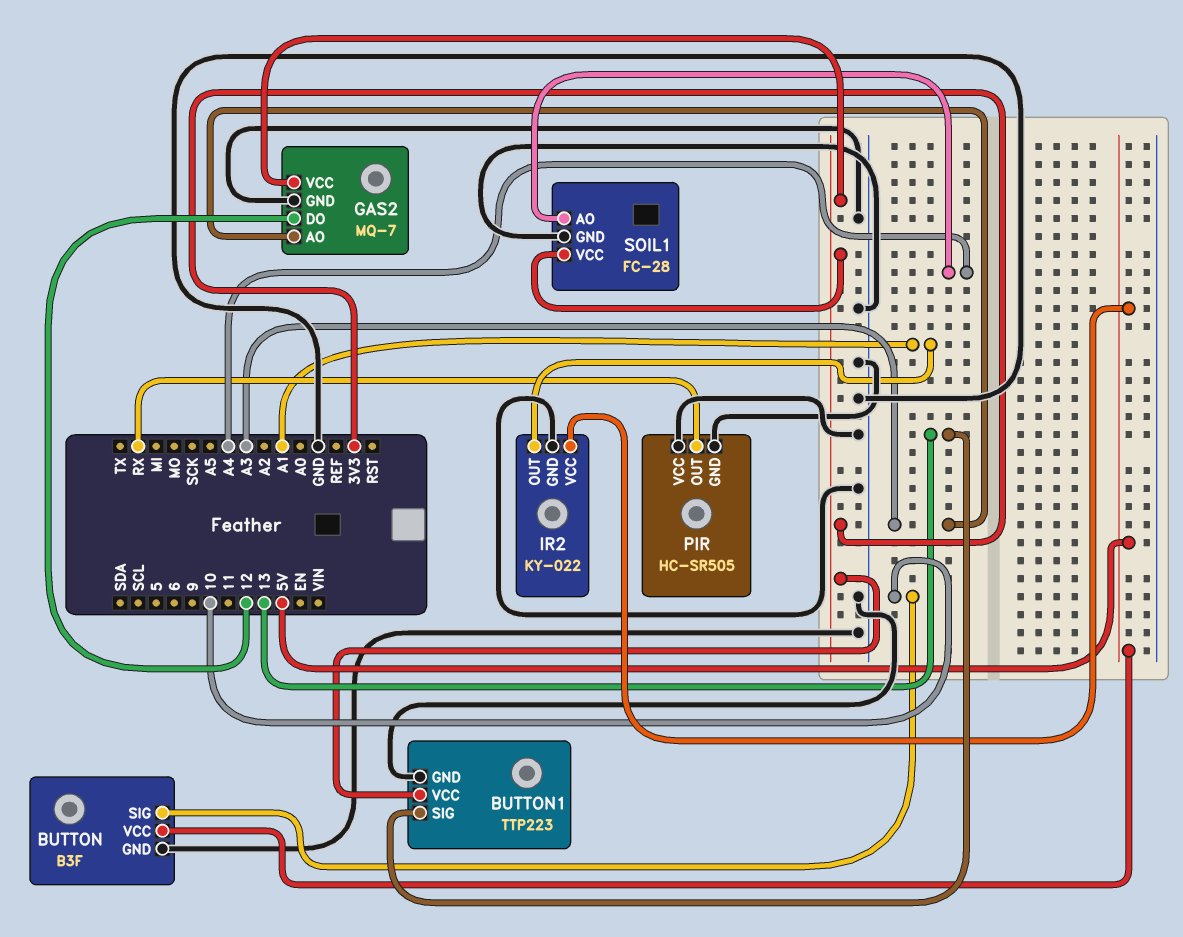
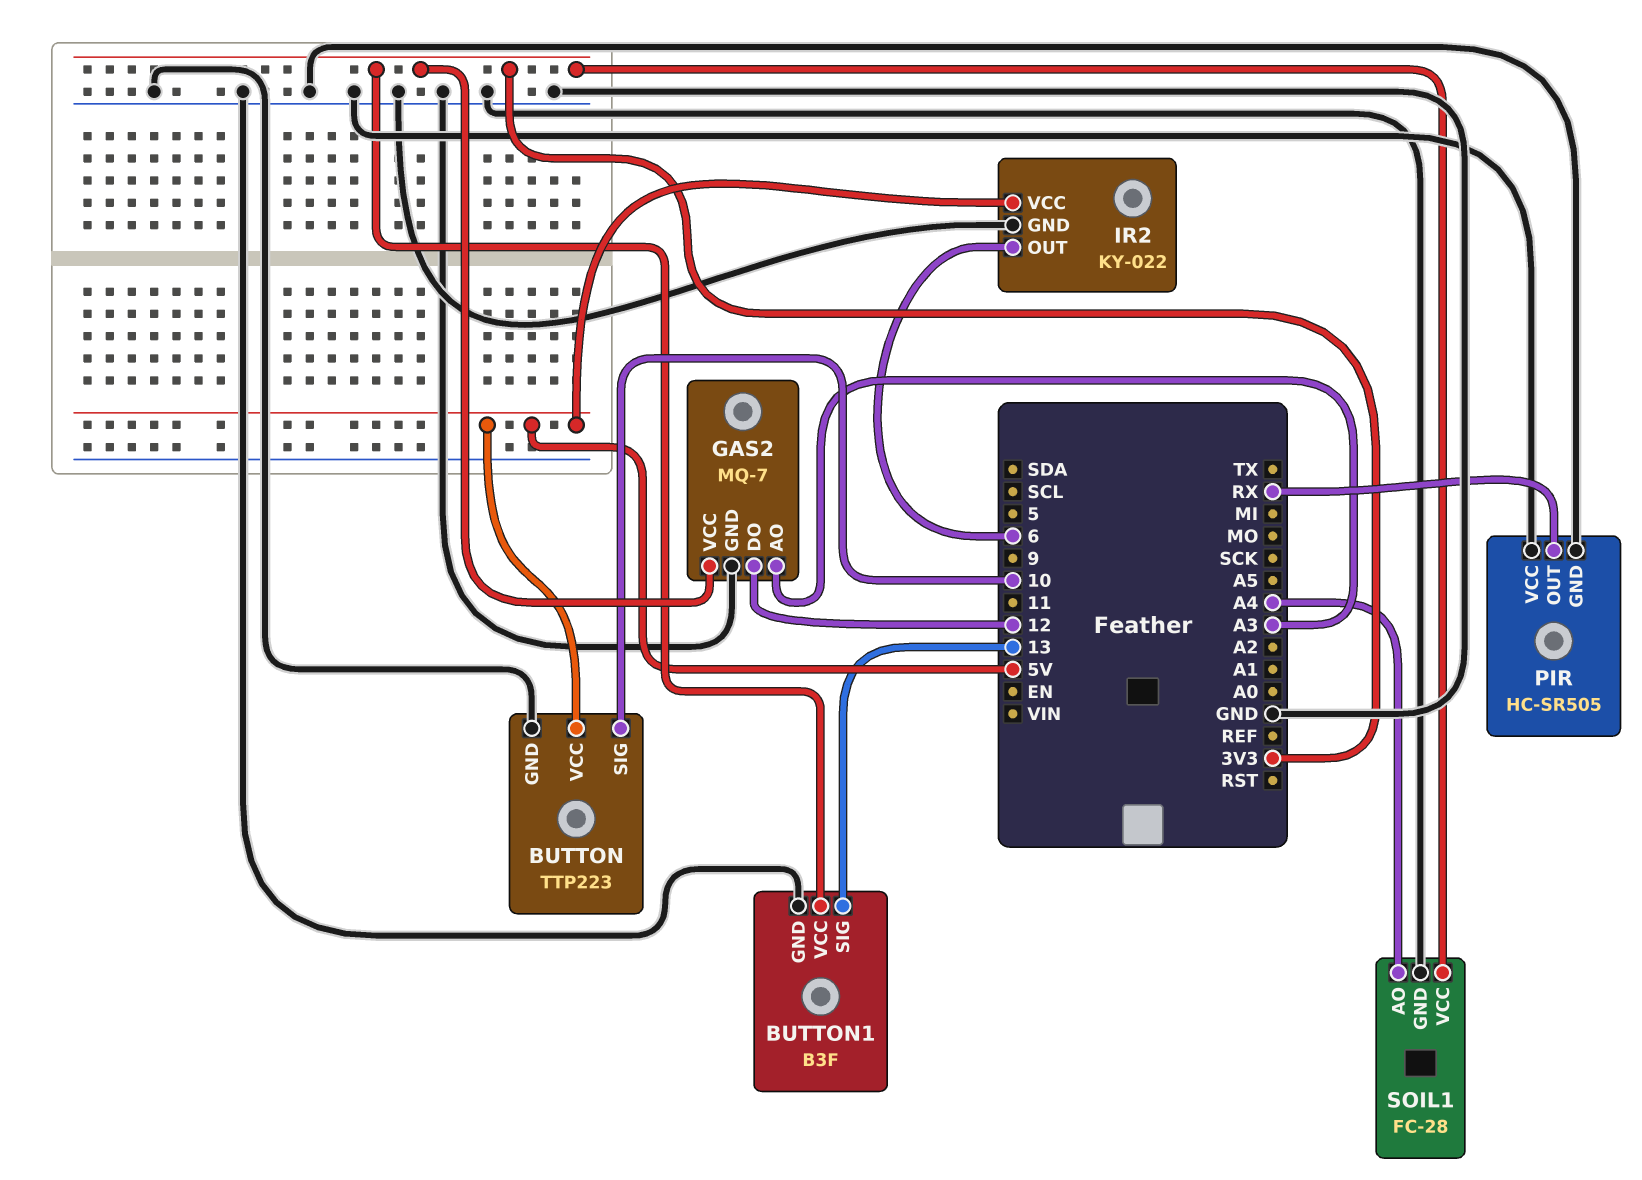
BUTTON: B3F -> TTP223
BUTTON1: TTP223 -> B3F
IR2 pin OUT: A1 -> 6

